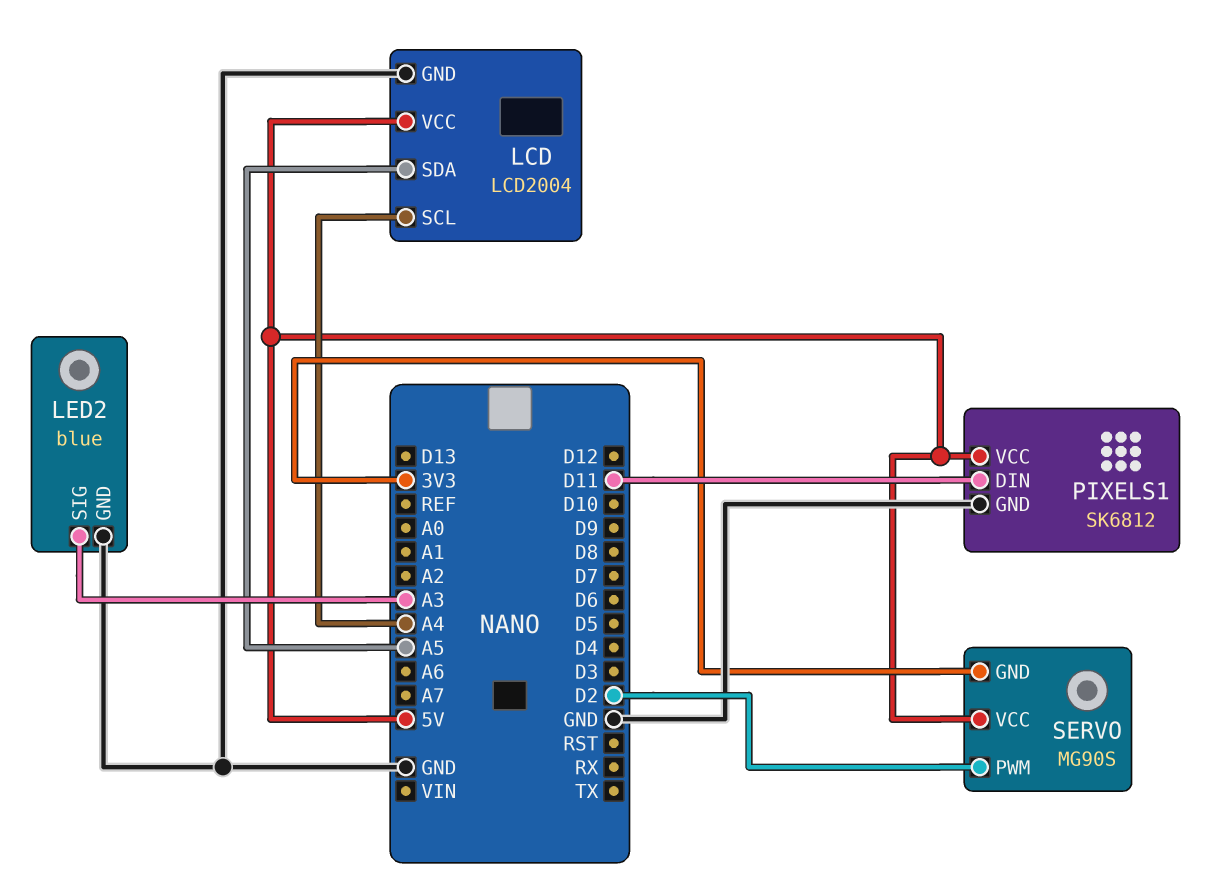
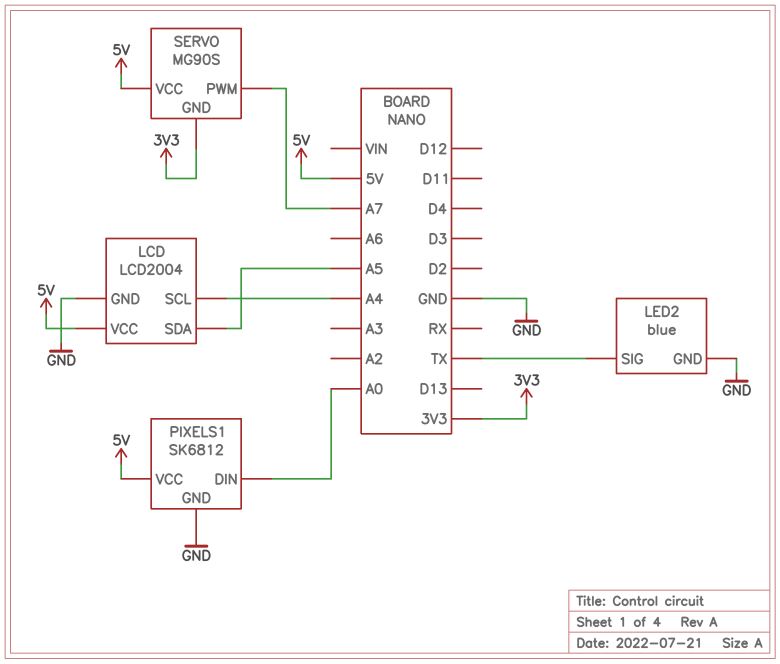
LED2 pin SIG: A3 -> TX
PIXELS1 pin DIN: D11 -> A0
SERVO pin PWM: D2 -> A7

